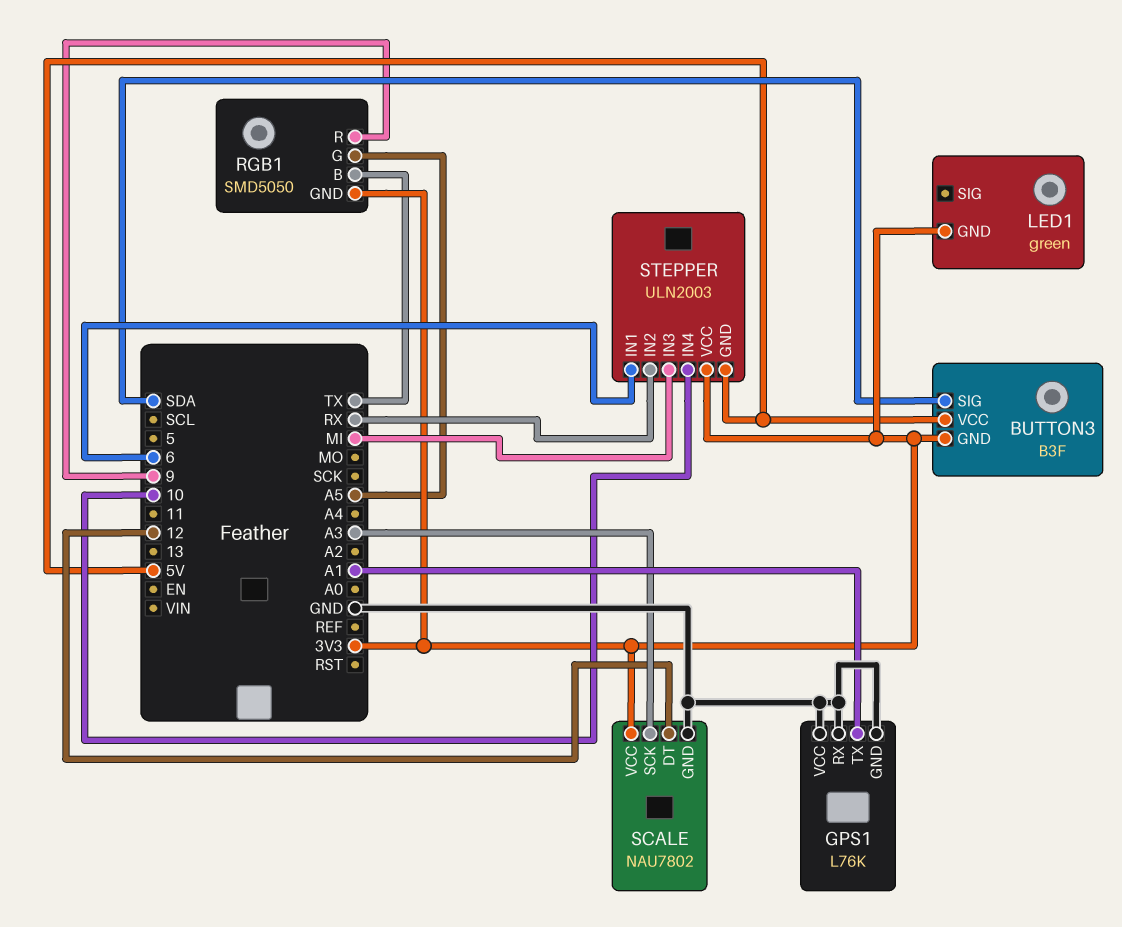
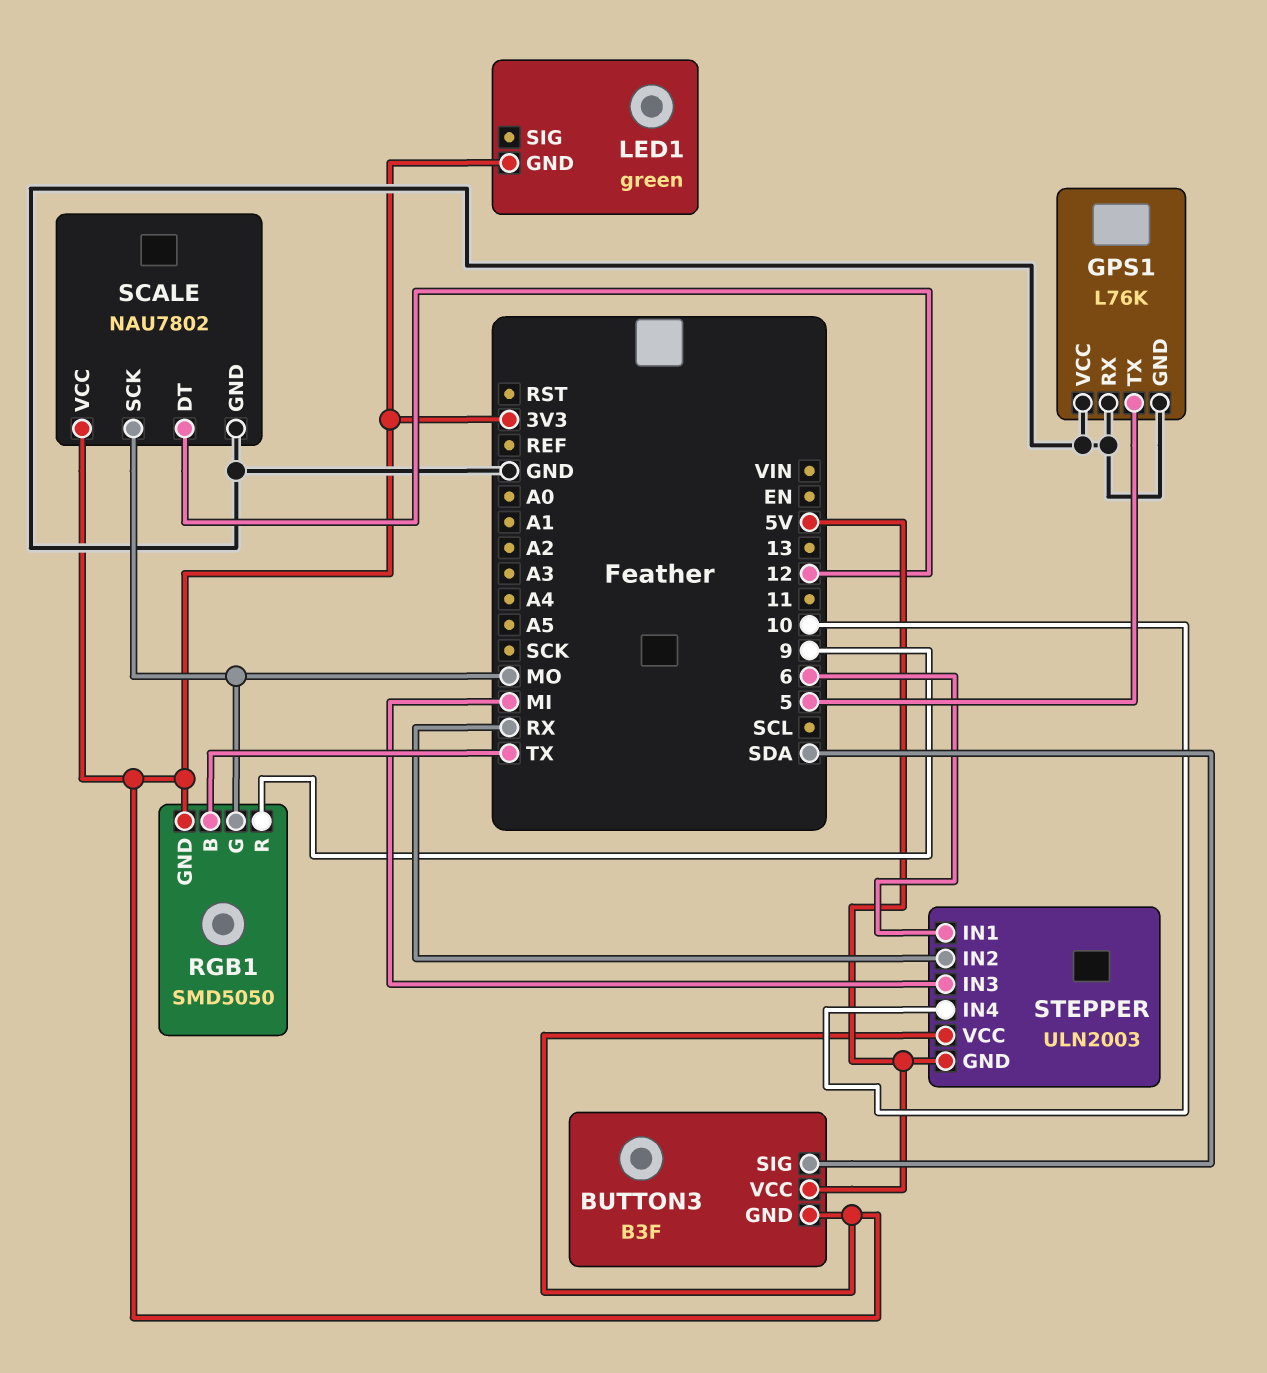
GPS1 pin TX: A1 -> 5
RGB1 pin G: A5 -> MO
SCALE pin SCK: A3 -> MO

